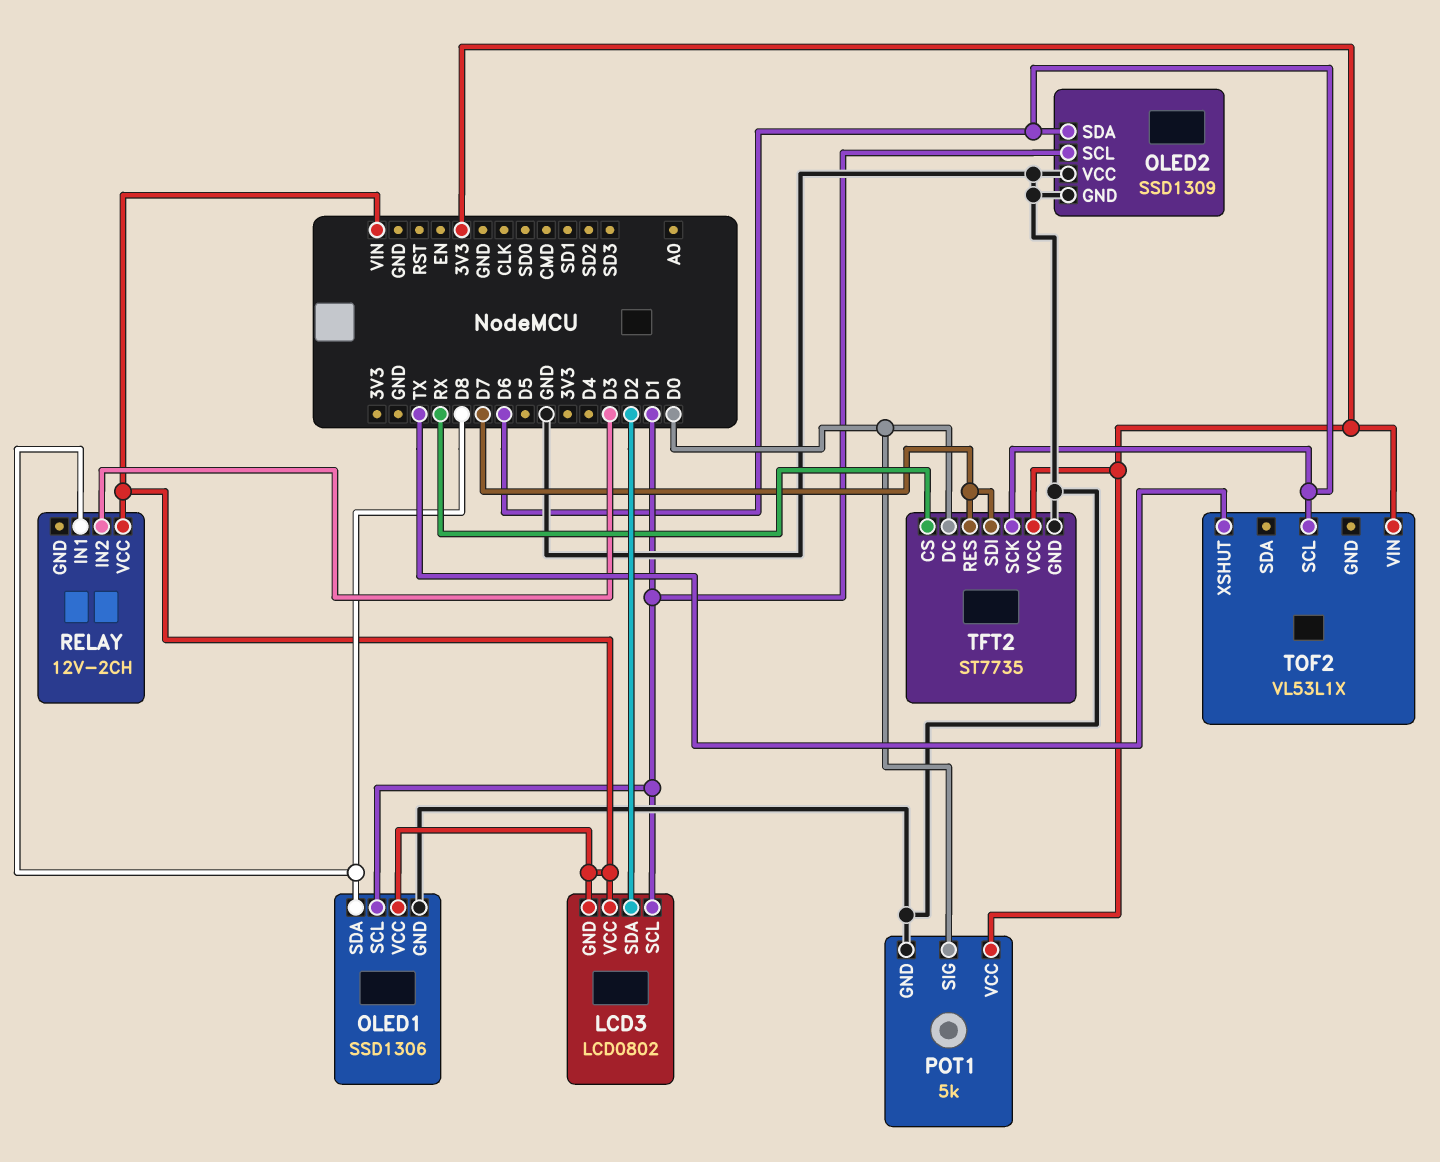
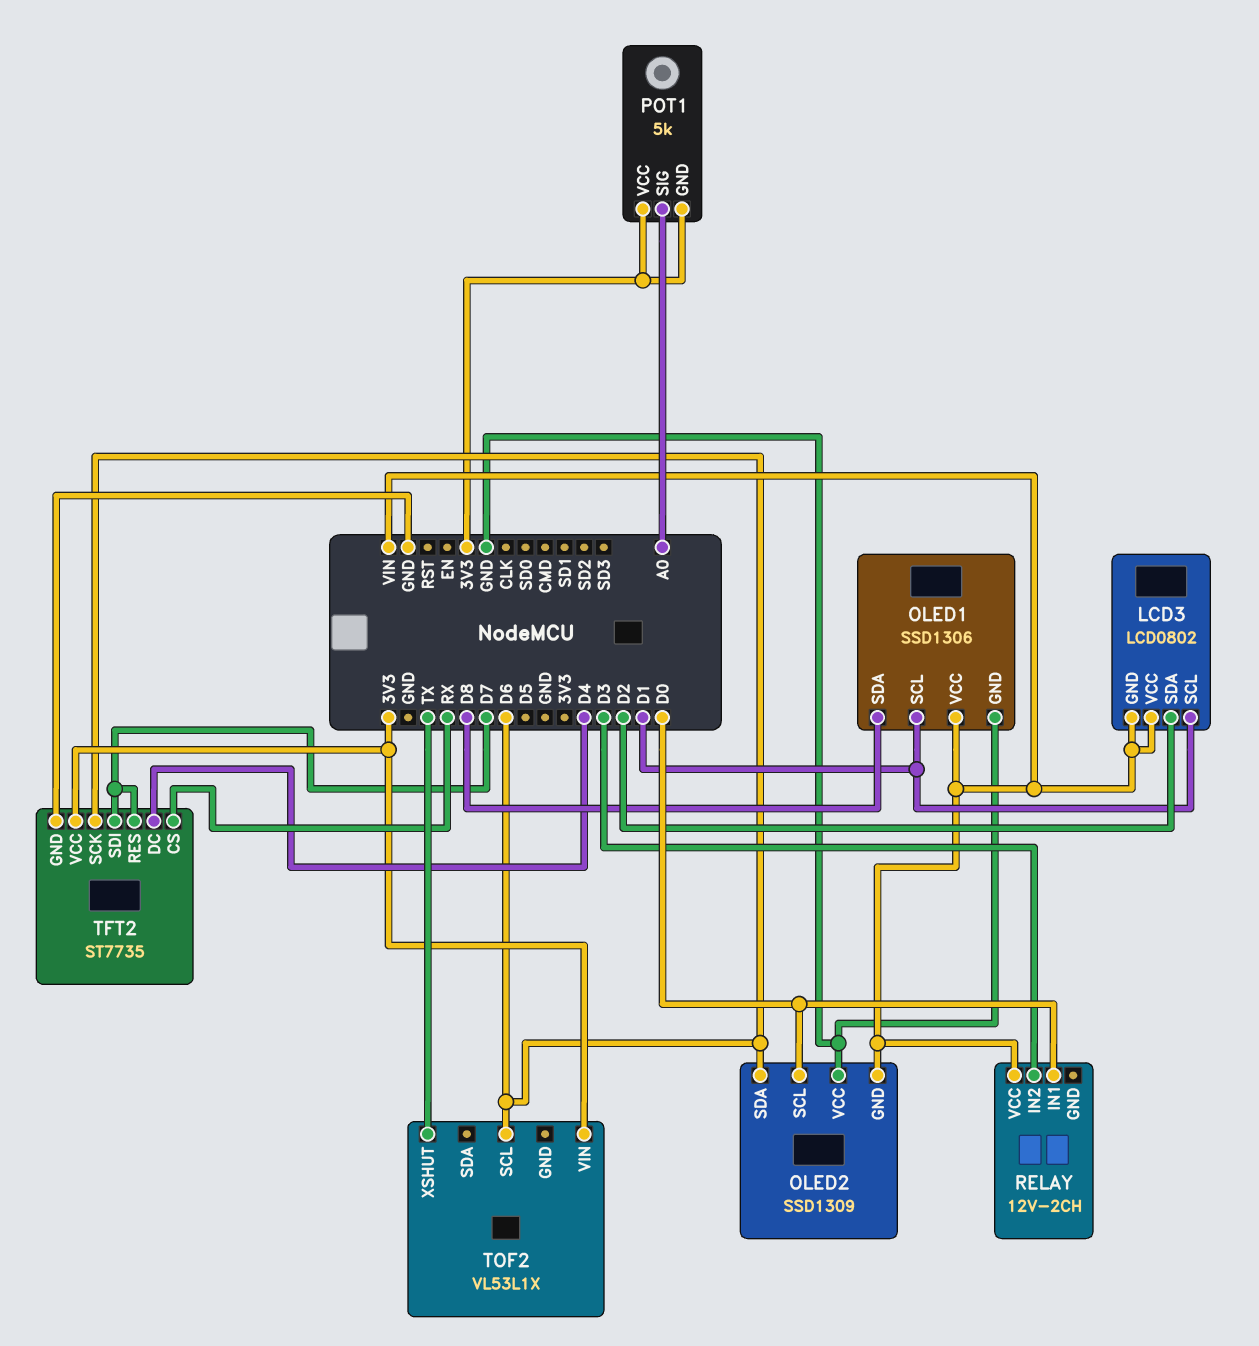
OLED2 pin GND: GND -> VIN
OLED2 pin SCL: D1 -> D0
POT1 pin GND: GND -> 3V3
POT1 pin SIG: D0 -> A0
RELAY pin IN1: D8 -> D0
TFT2 pin DC: D0 -> D4

